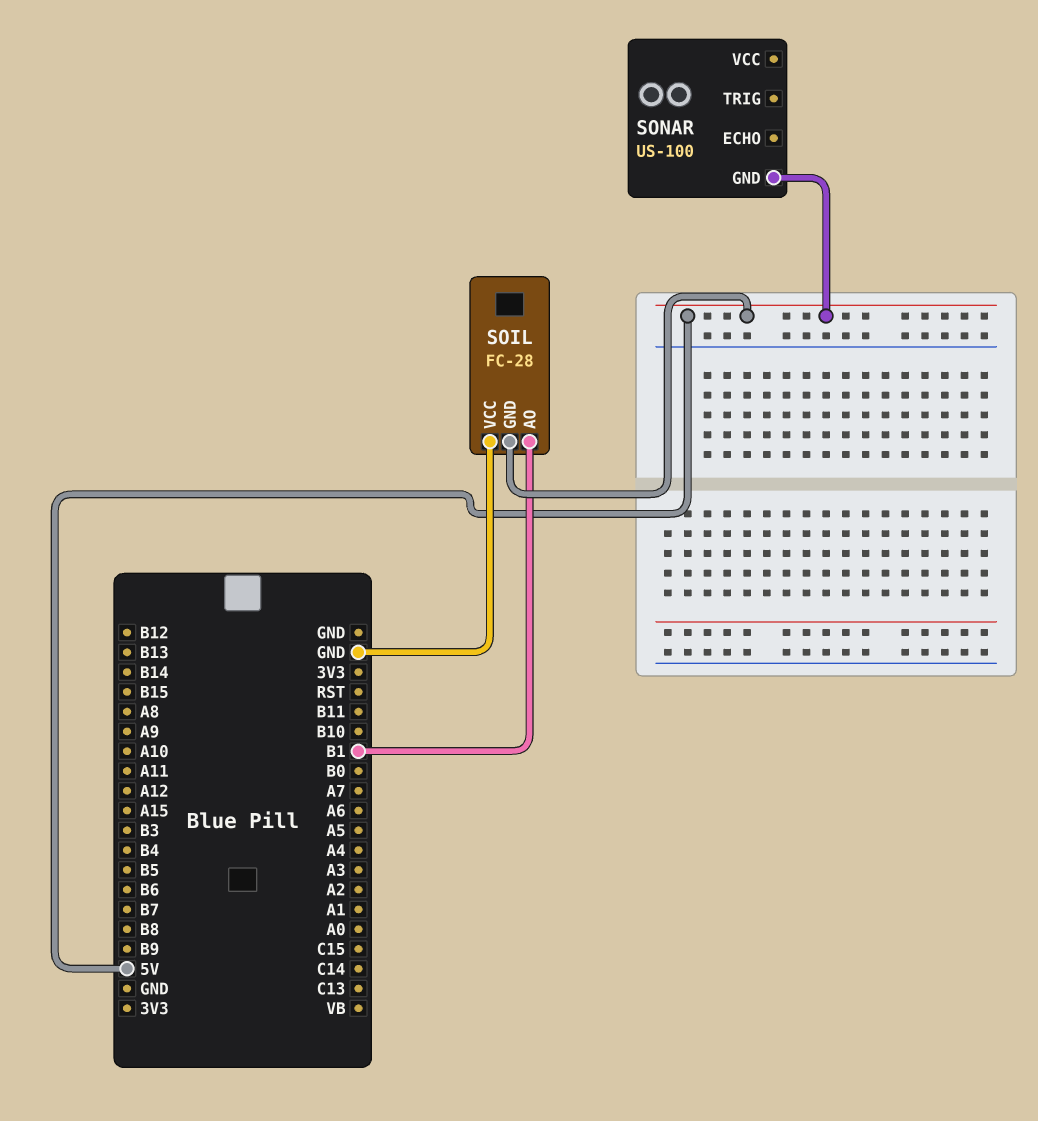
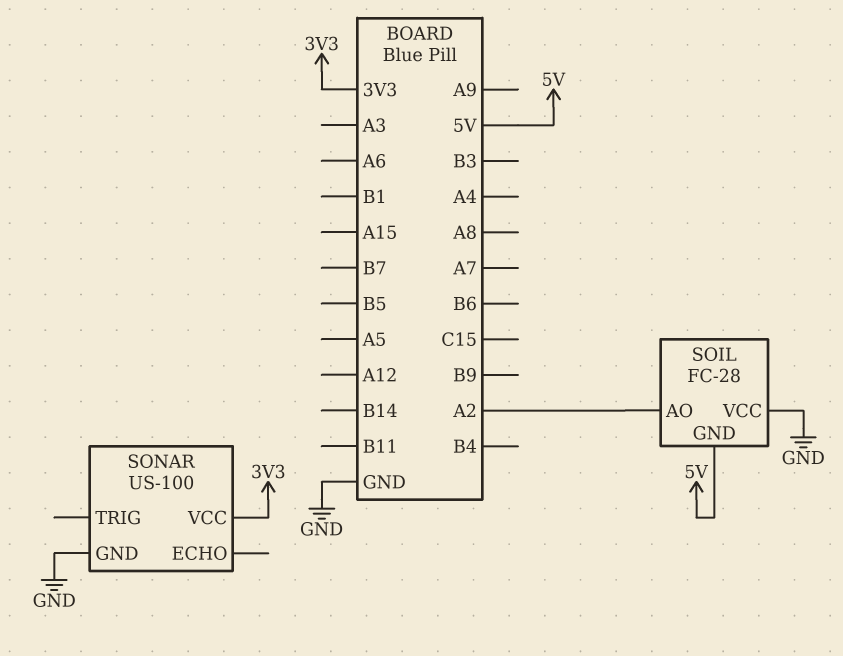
SOIL pin AO: B1 -> A2
SONAR pin GND: 5V -> GND
SONAR pin VCC: none -> 3V3

